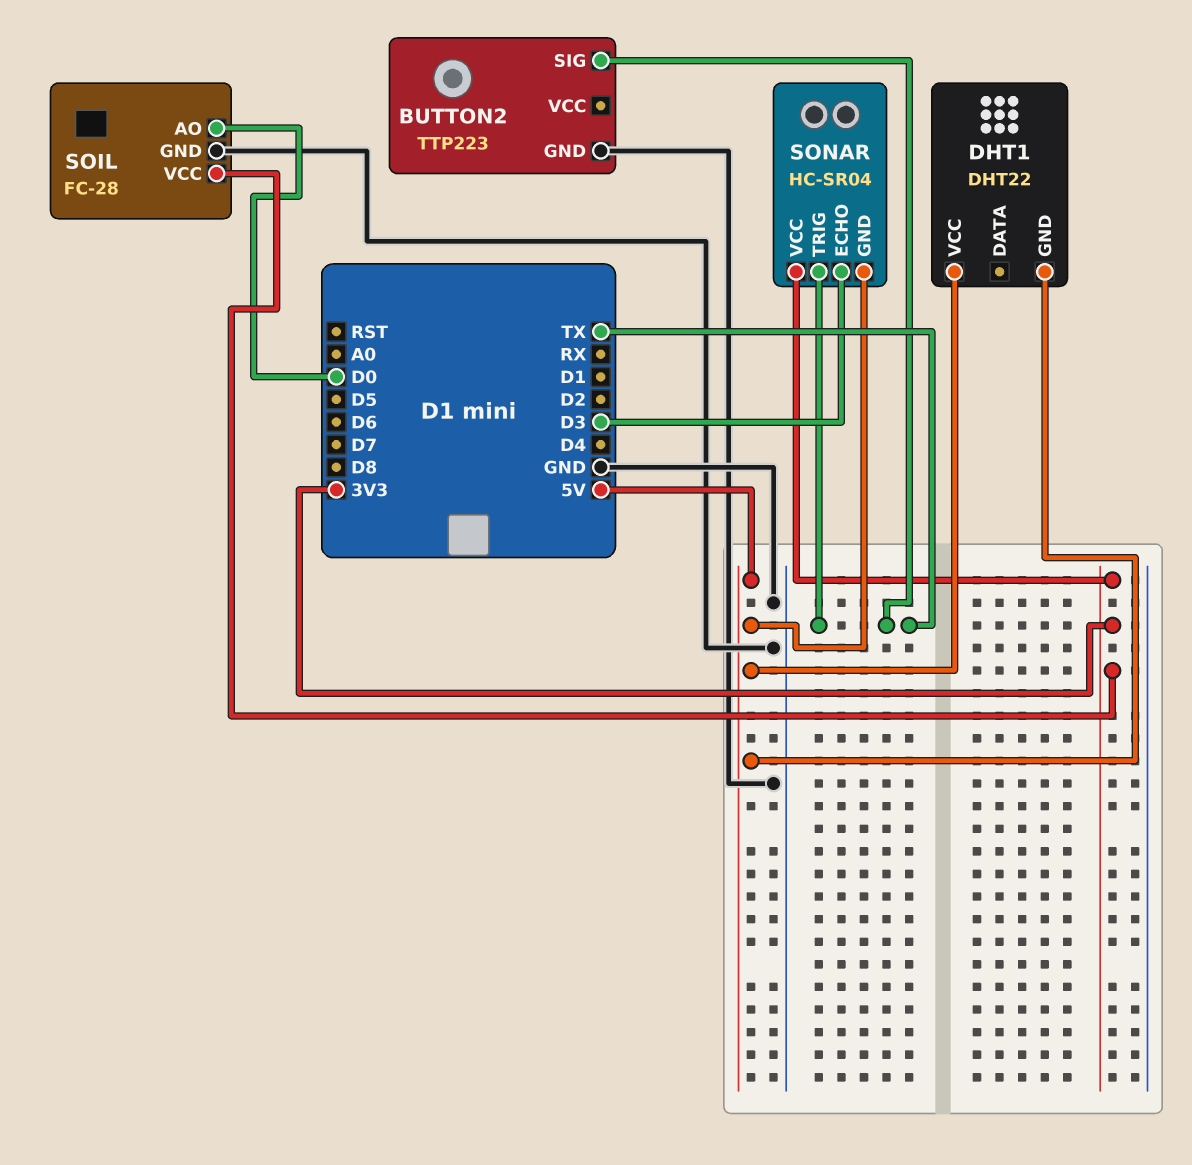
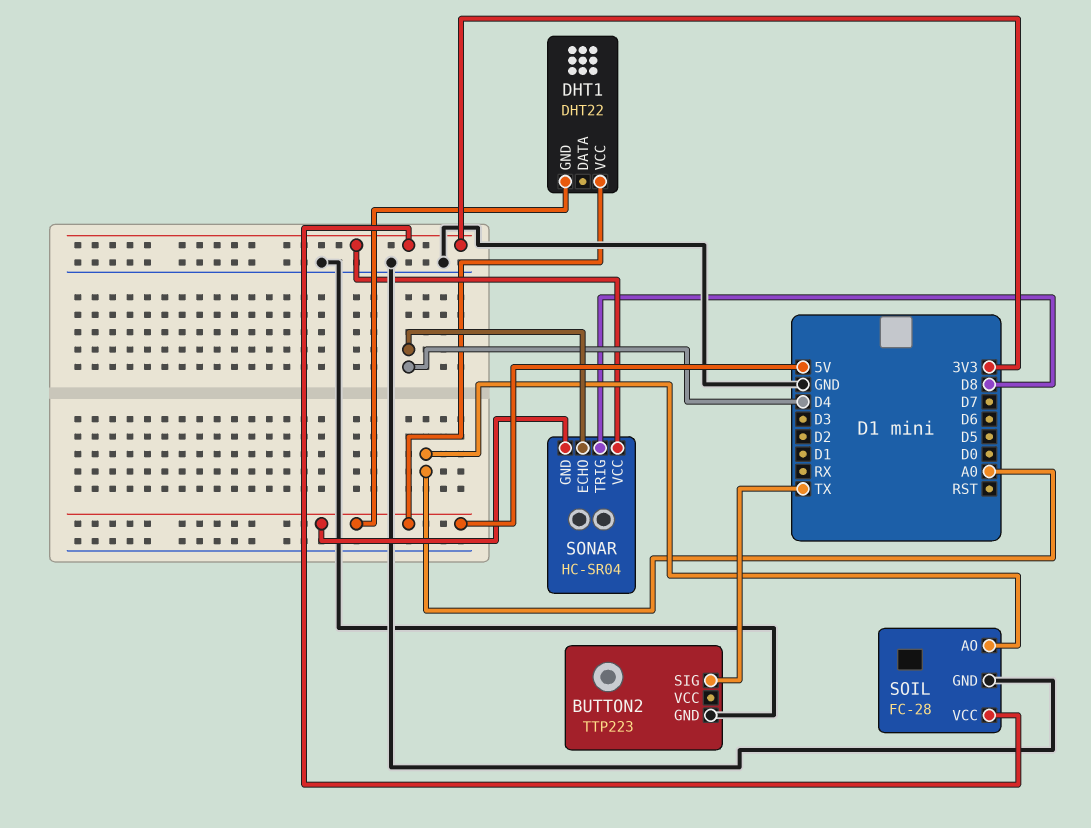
SOIL pin AO: D0 -> A0
SONAR pin ECHO: D3 -> D4
SONAR pin TRIG: TX -> D8

